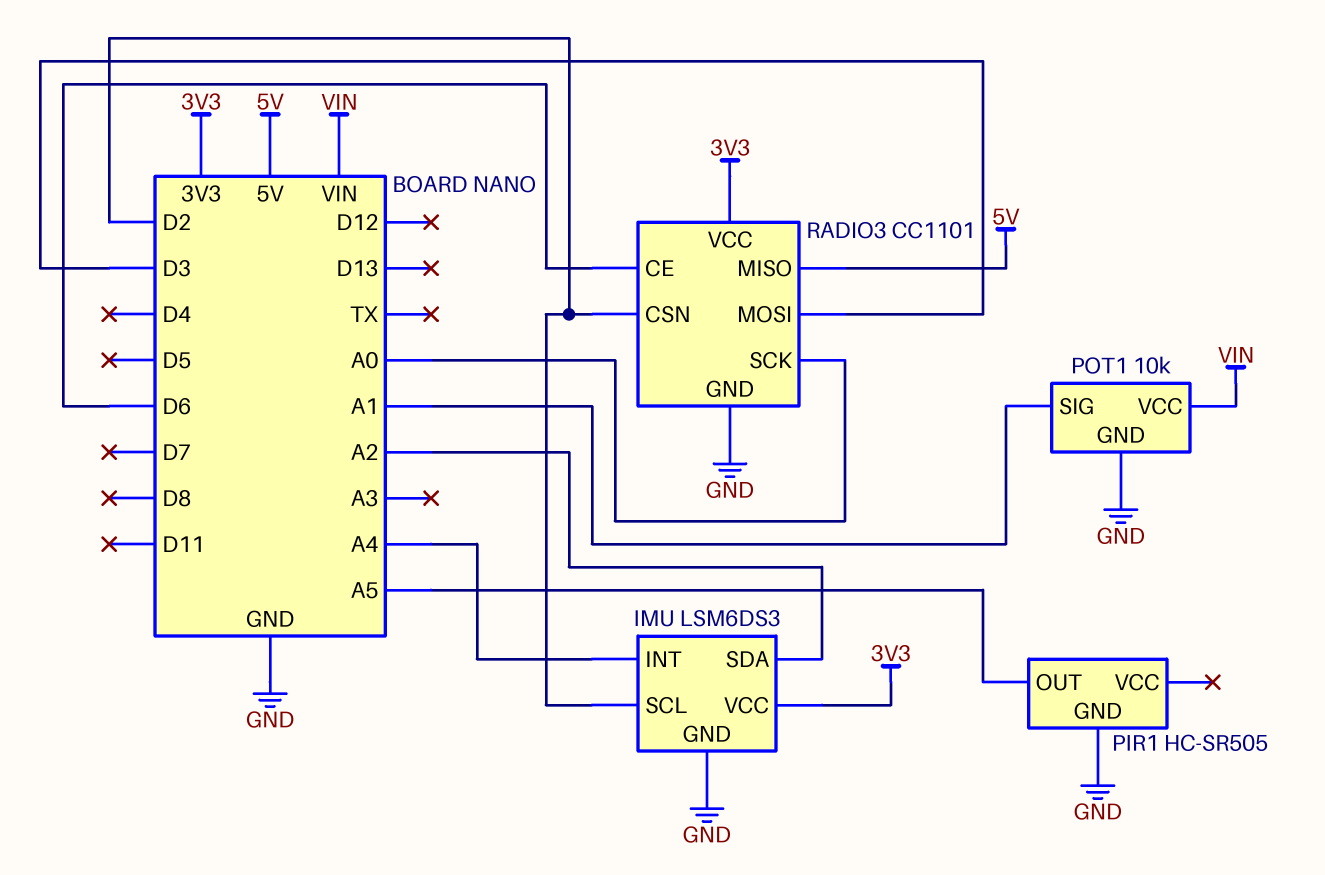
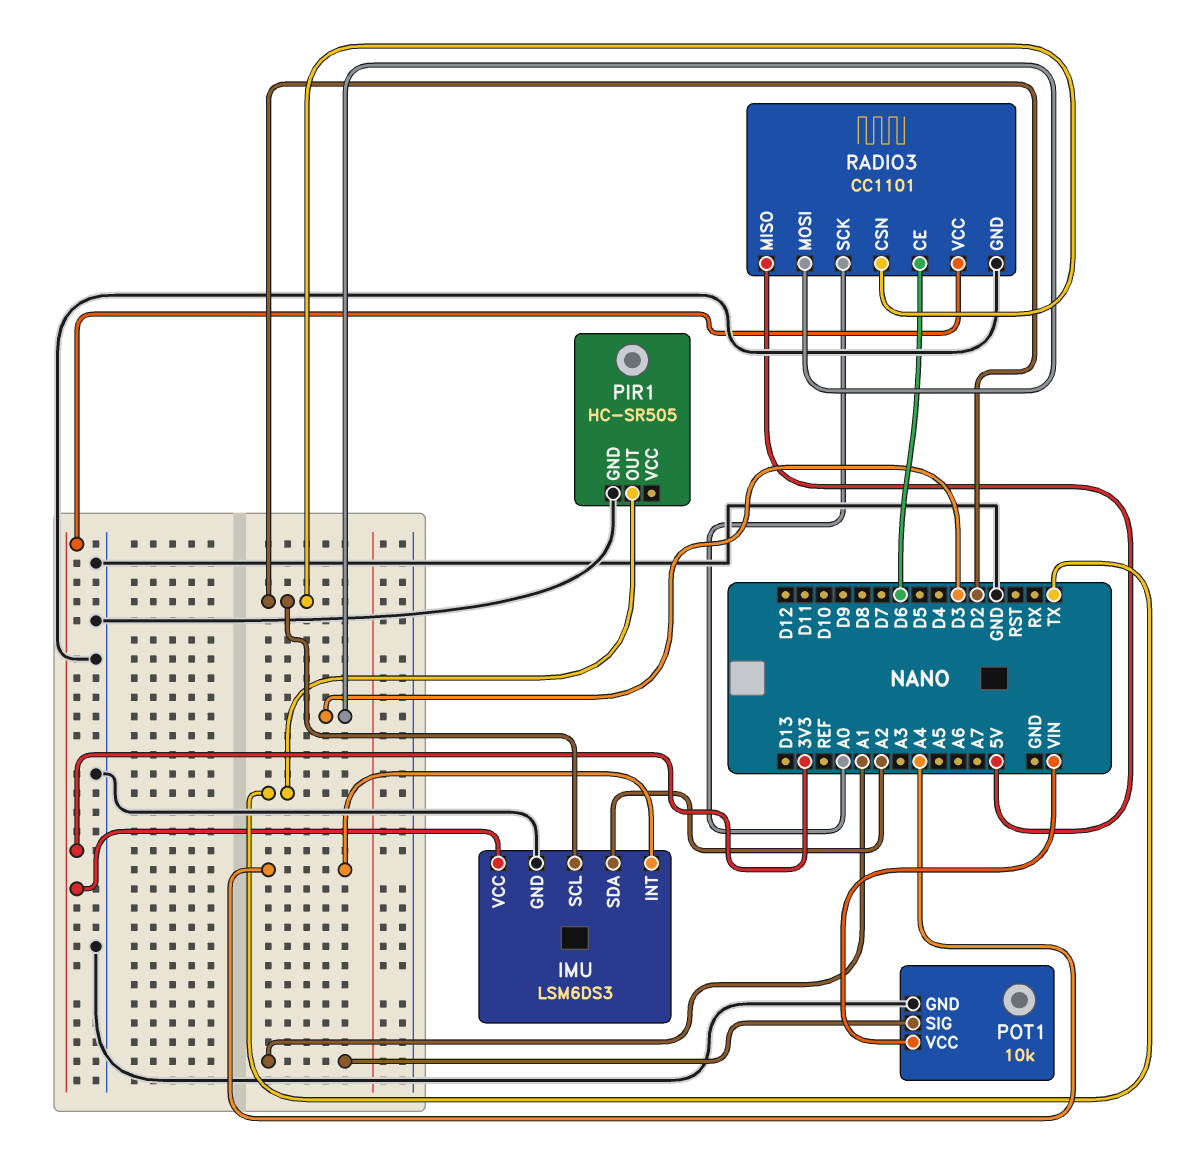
PIR1 pin OUT: A5 -> TX

